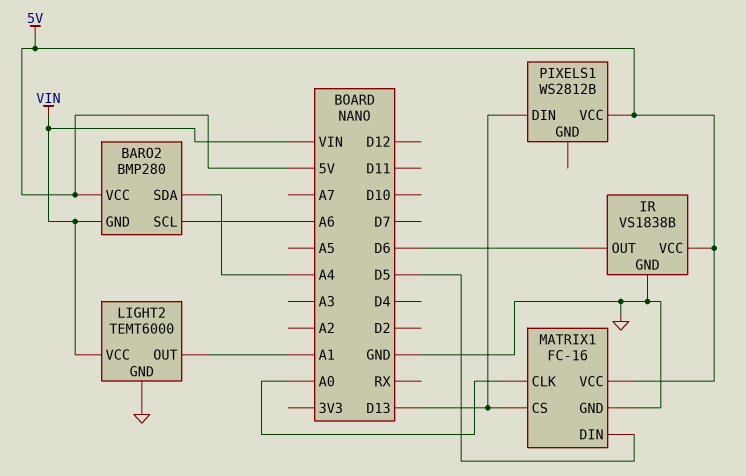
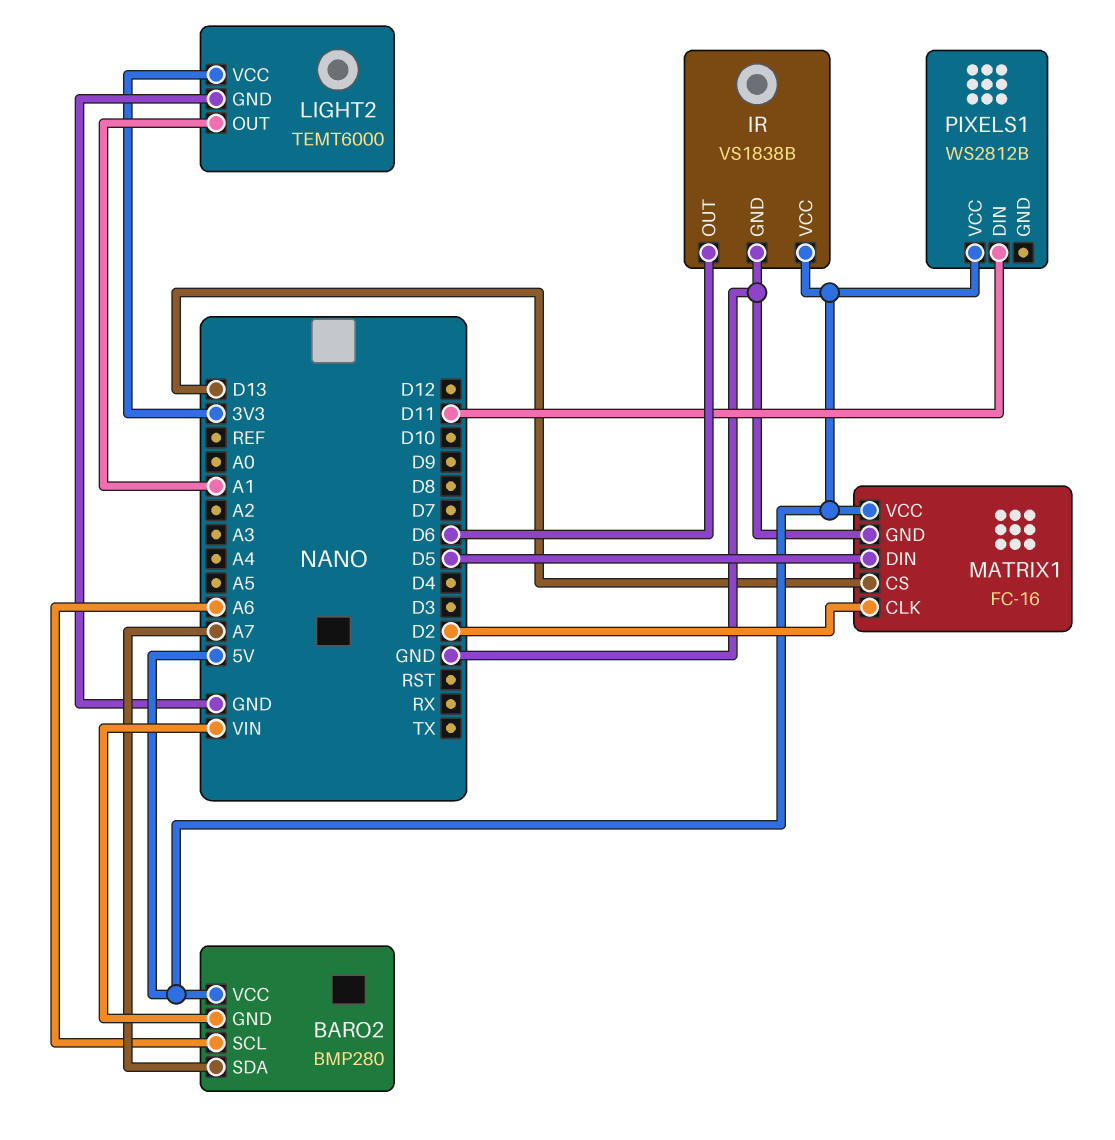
BARO2 pin SDA: A4 -> A7
LIGHT2 pin VCC: VIN -> 3V3
MATRIX1 pin CLK: A0 -> D2
PIXELS1 pin DIN: D13 -> D11

